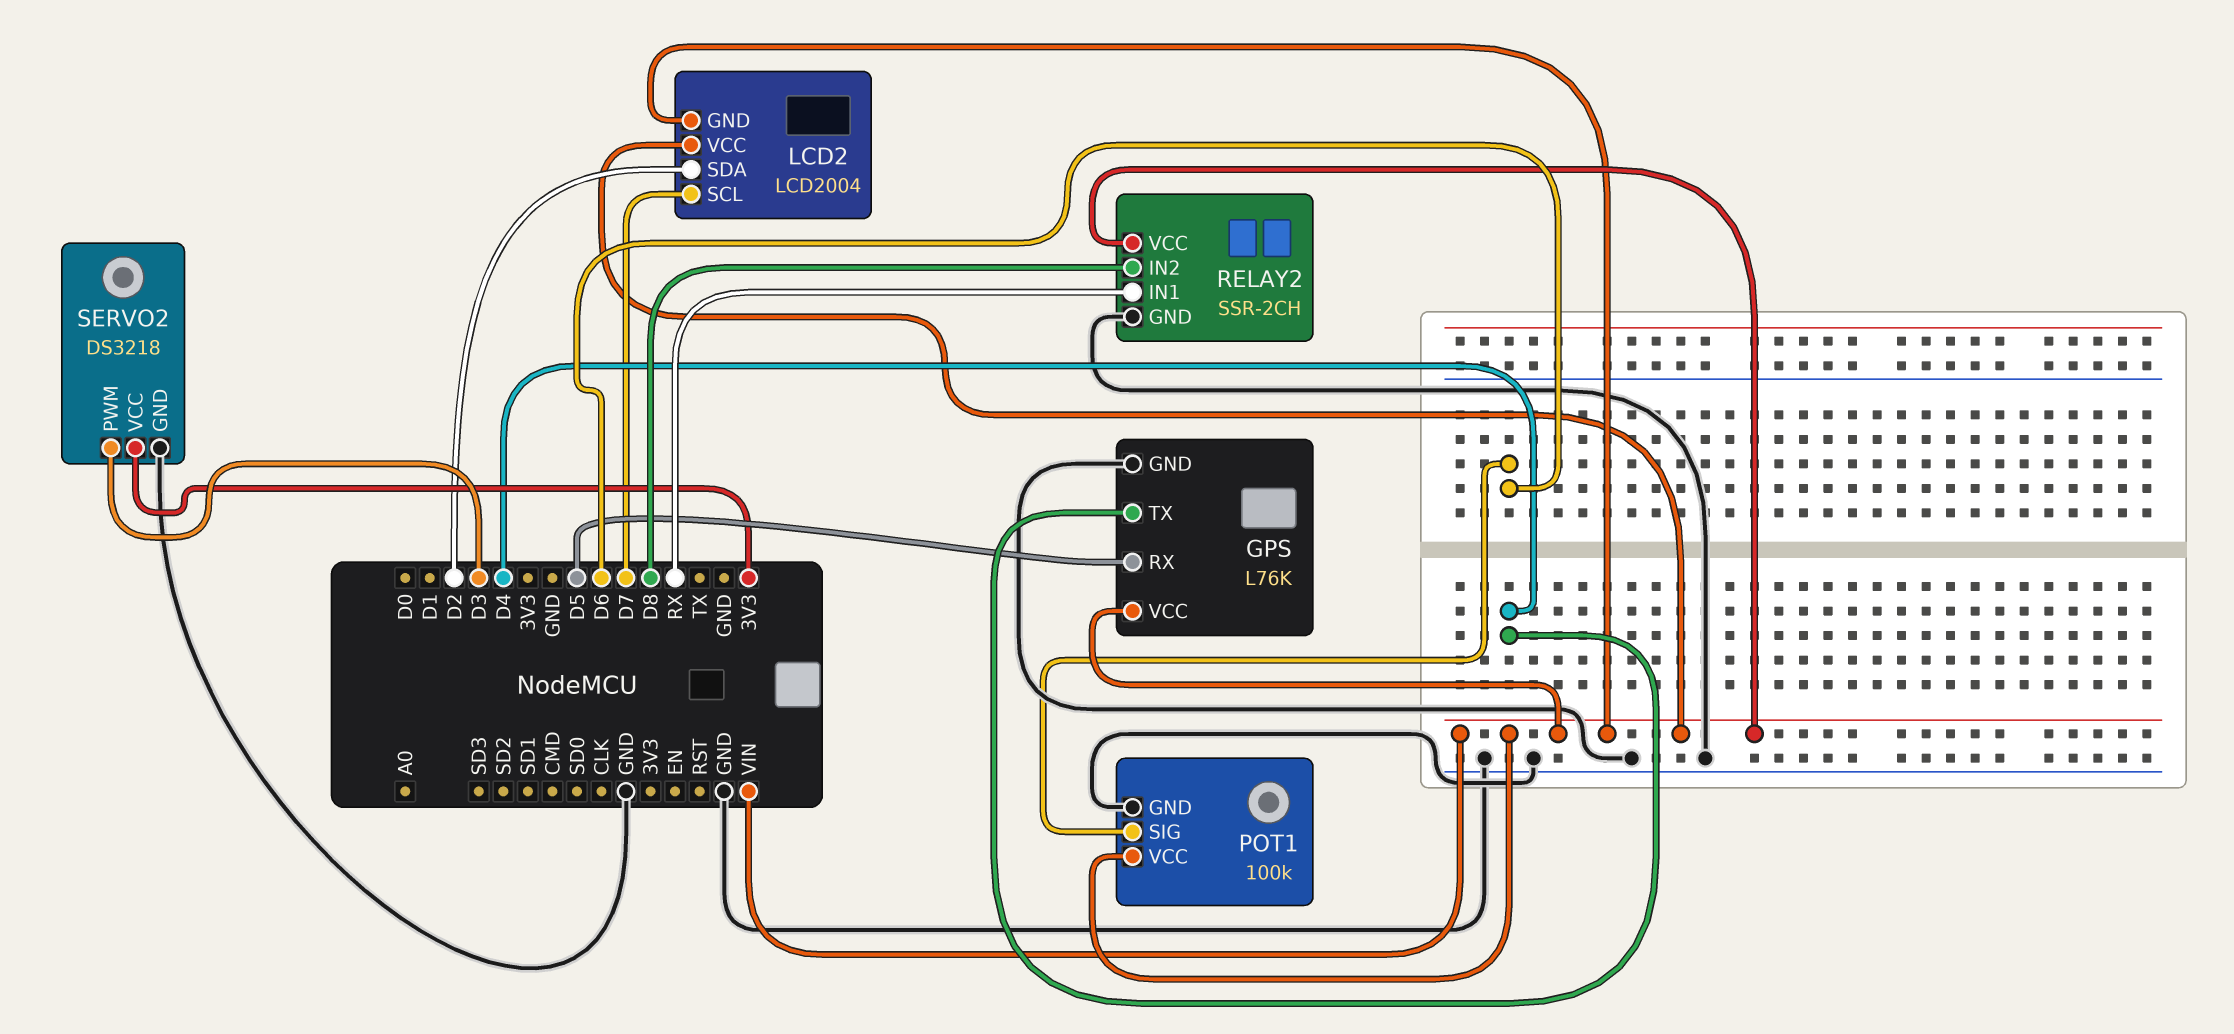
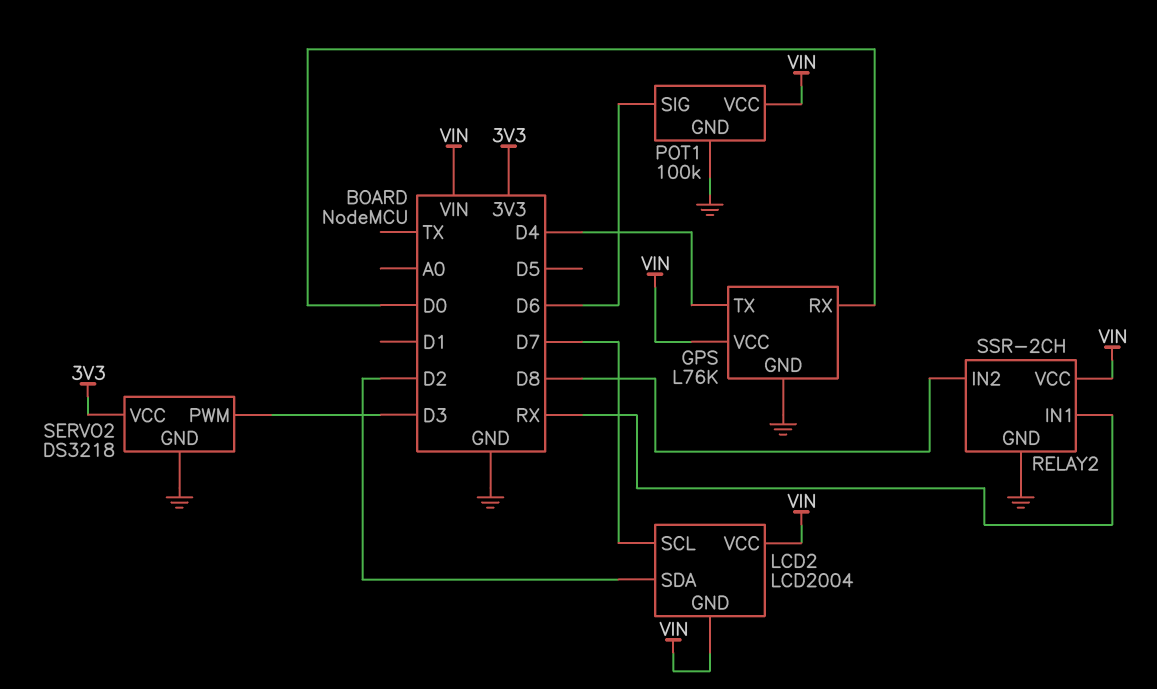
GPS pin RX: D5 -> D0

